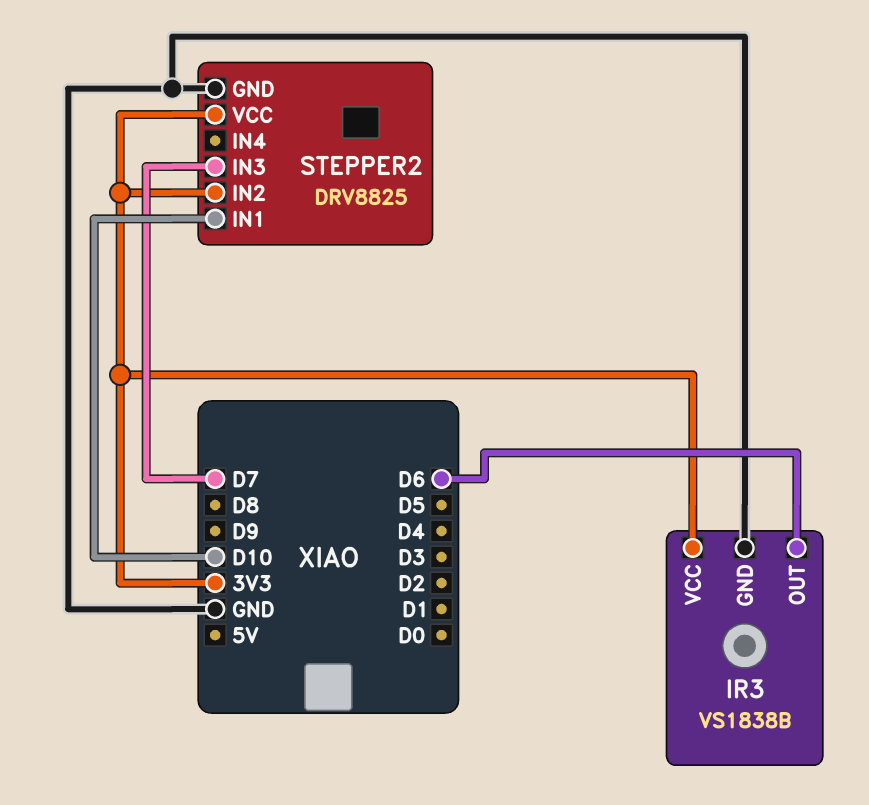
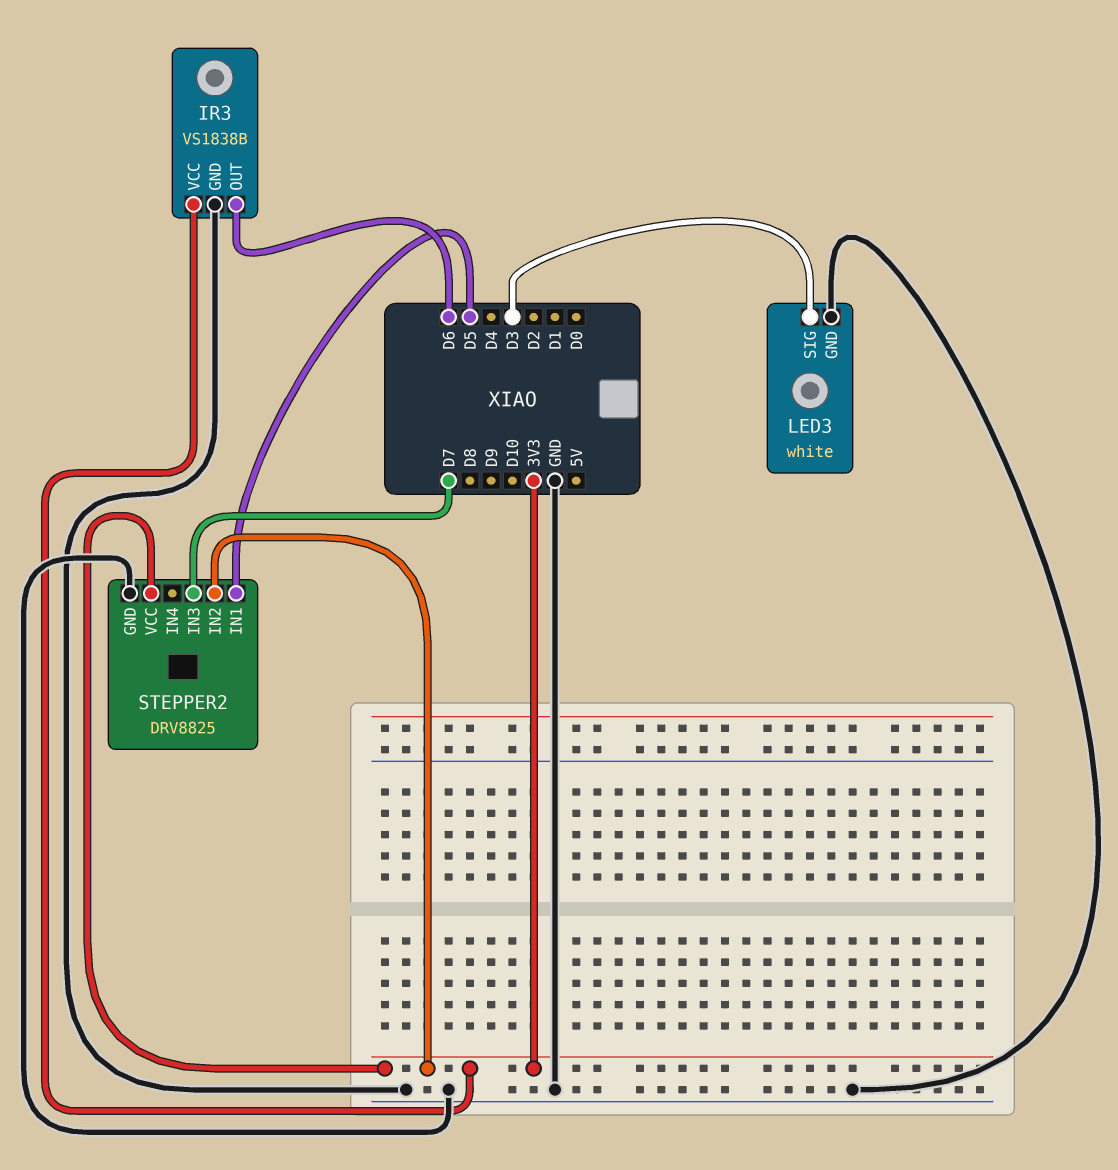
LED3: none -> white
LED3 pin GND: none -> GND
LED3 pin SIG: none -> D3
STEPPER2 pin IN1: D10 -> D5

